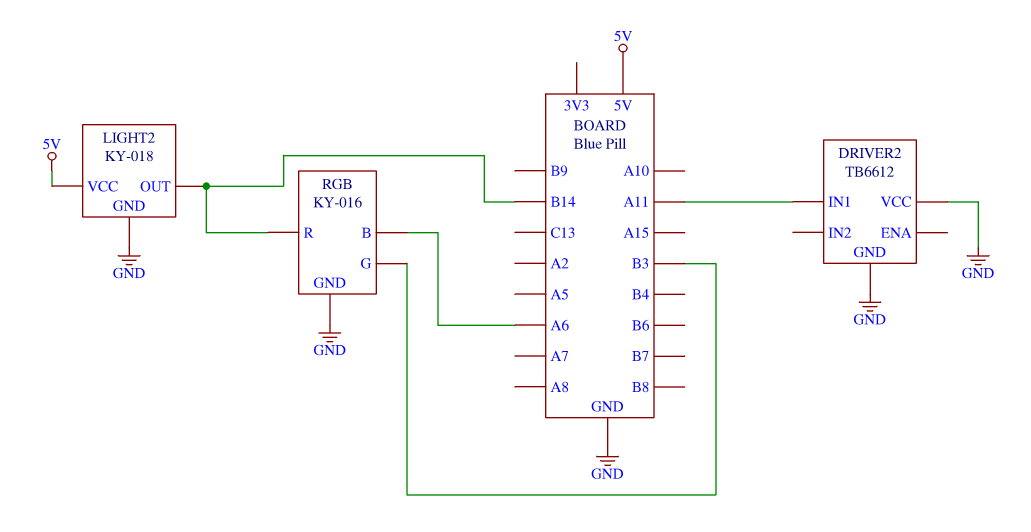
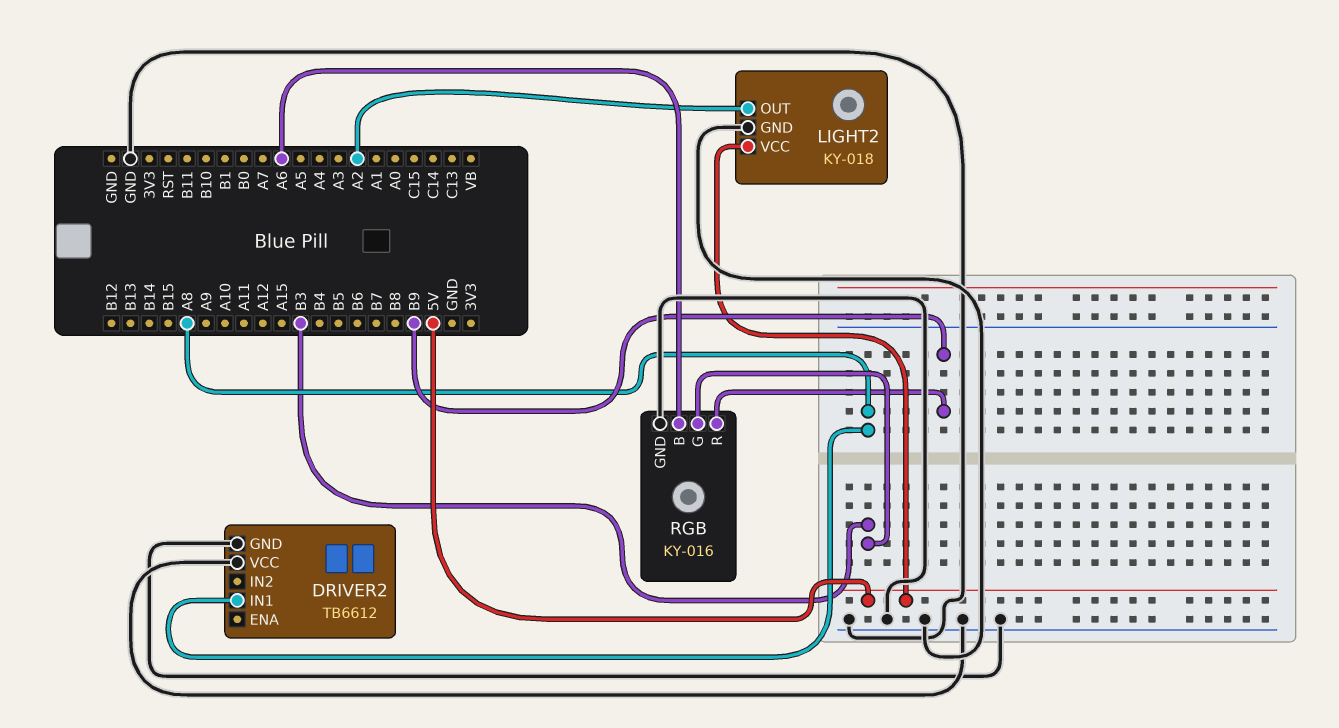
DRIVER2 pin IN1: A11 -> A8
LIGHT2 pin OUT: B14 -> A2
RGB pin R: B14 -> B9

